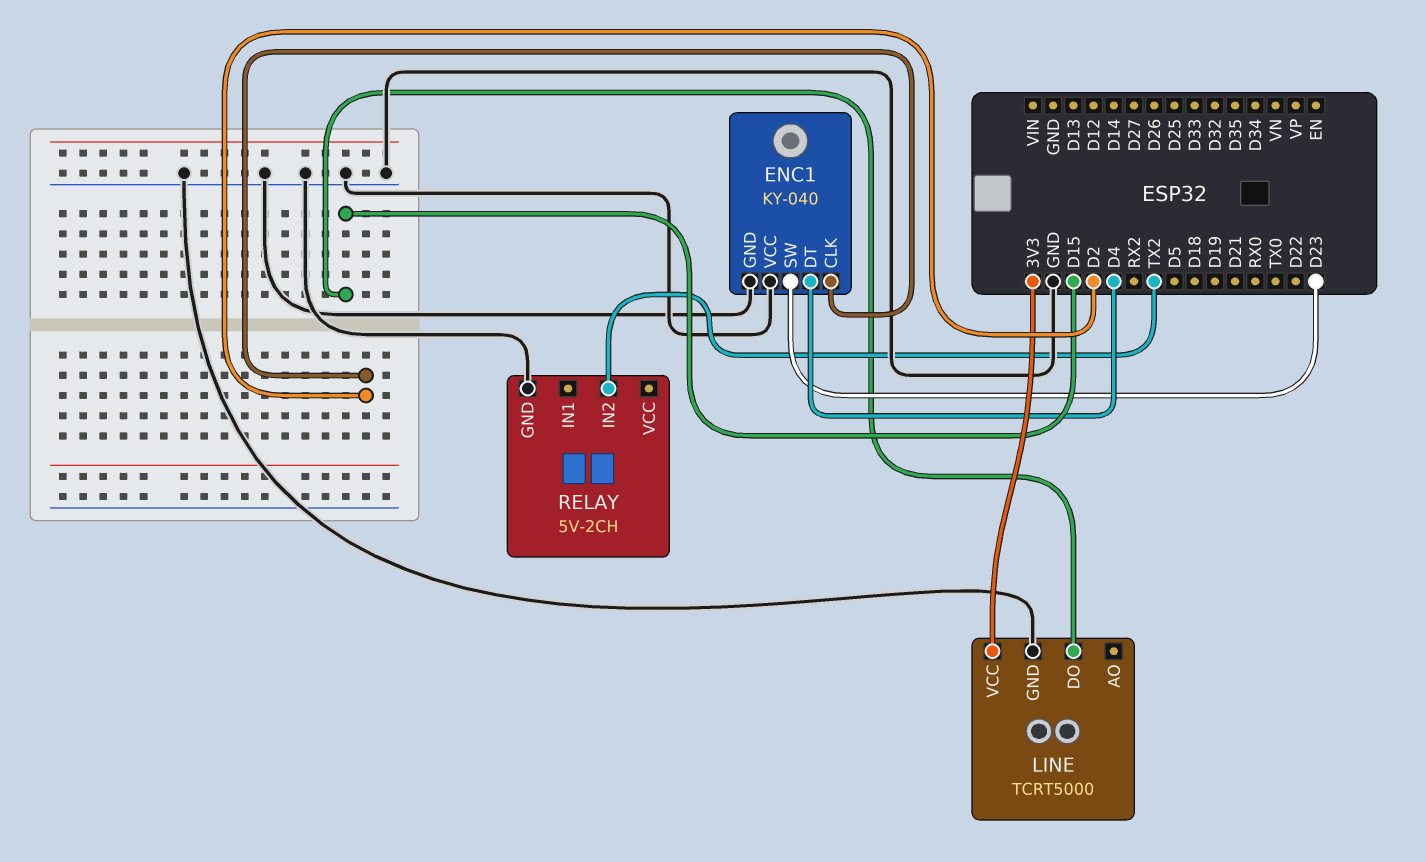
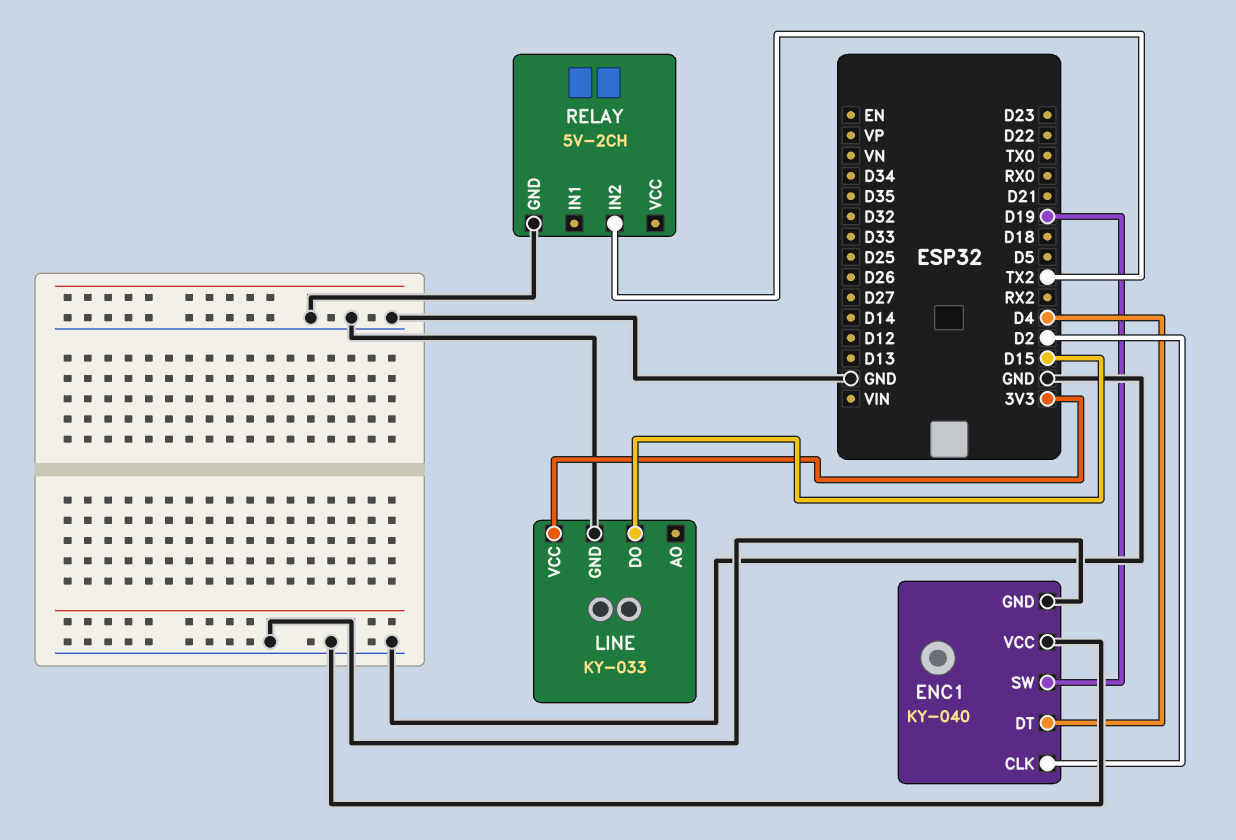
ENC1 pin SW: D23 -> D19
LINE: TCRT5000 -> KY-033

